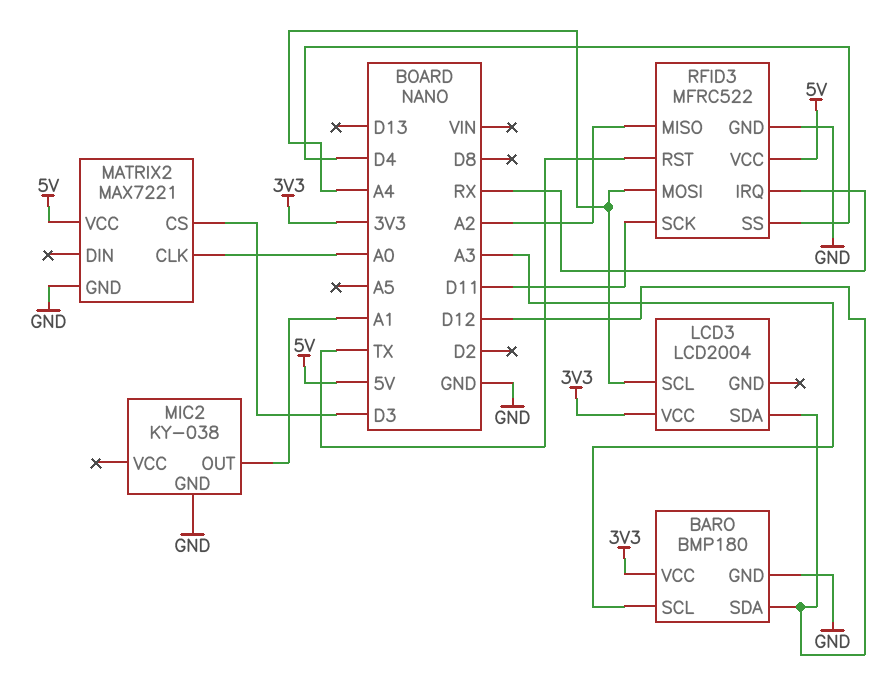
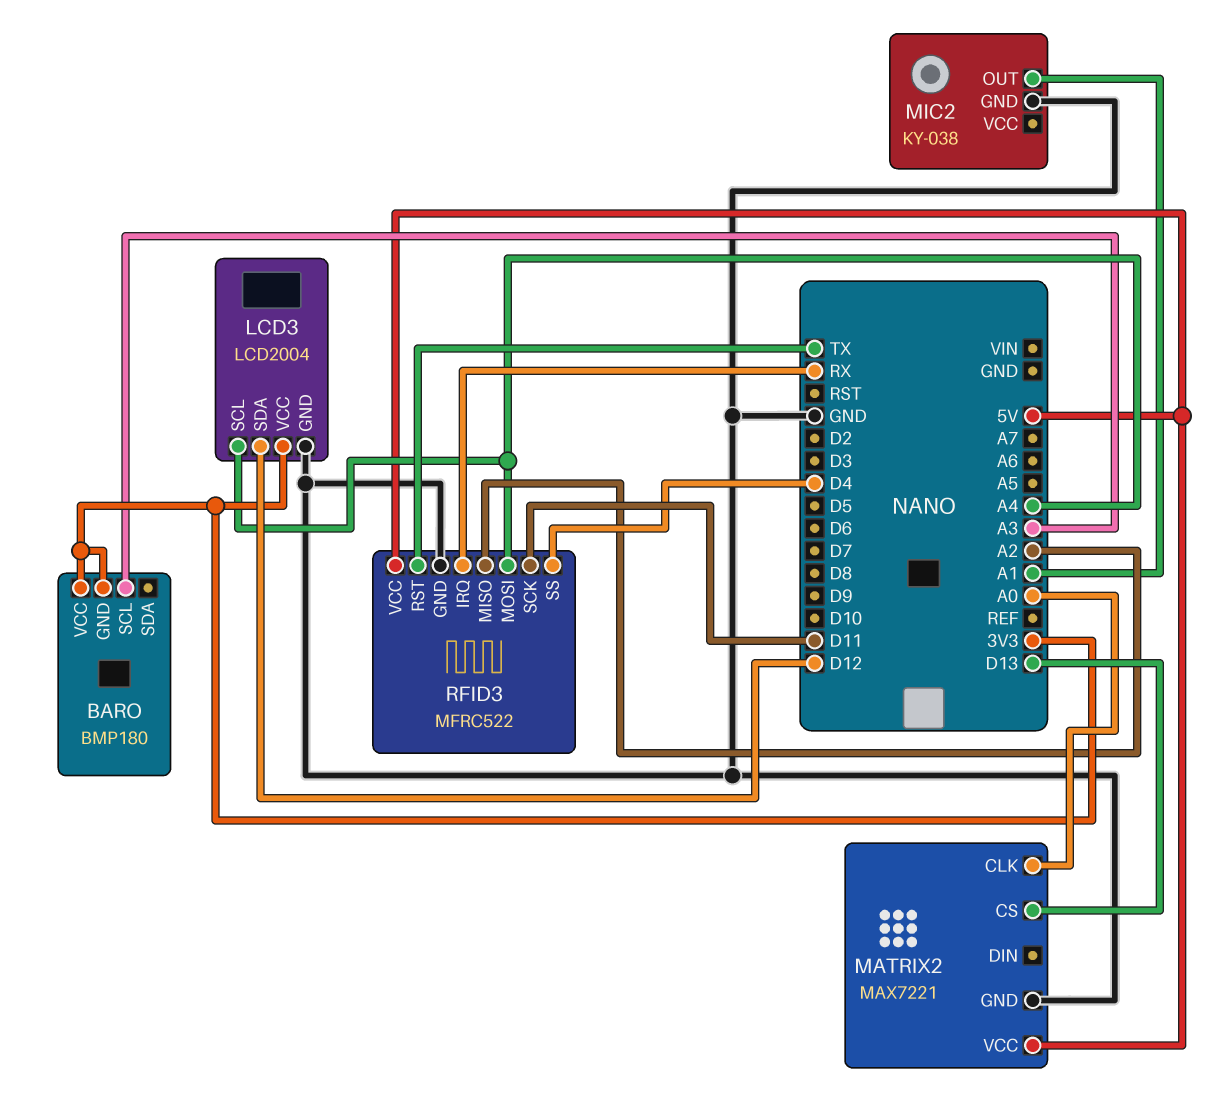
BARO pin GND: GND -> 3V3
BARO pin SDA: D12 -> none
LCD3 pin GND: none -> GND
MATRIX2 pin CS: D3 -> D13

